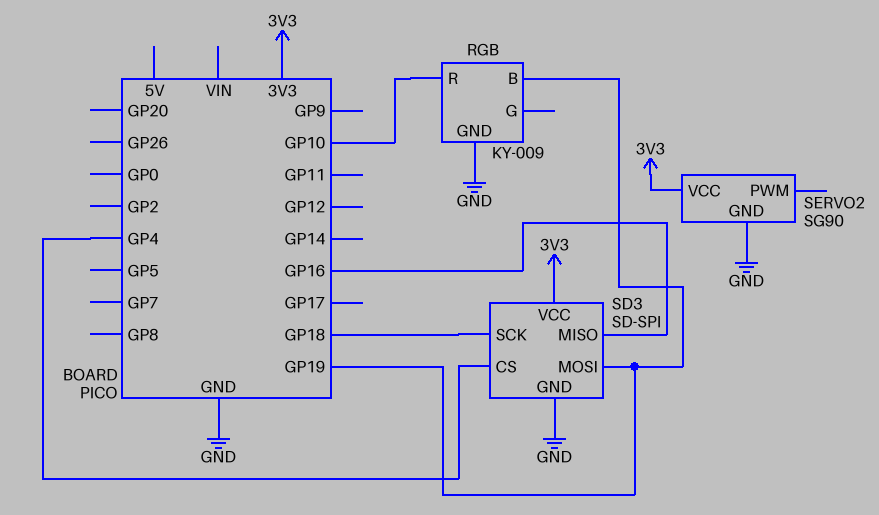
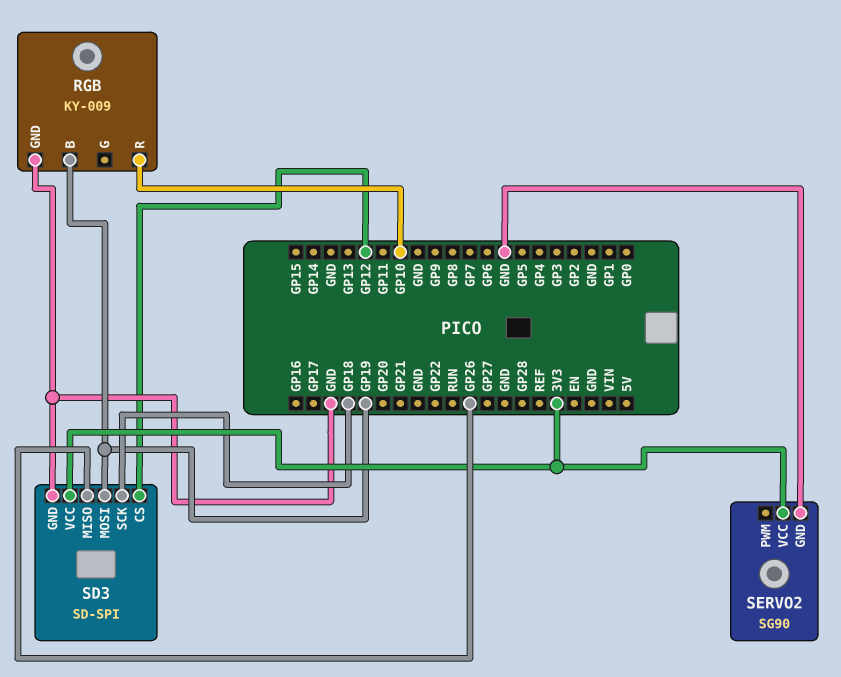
SD3 pin CS: GP4 -> GP12
SD3 pin MISO: GP16 -> GP26

